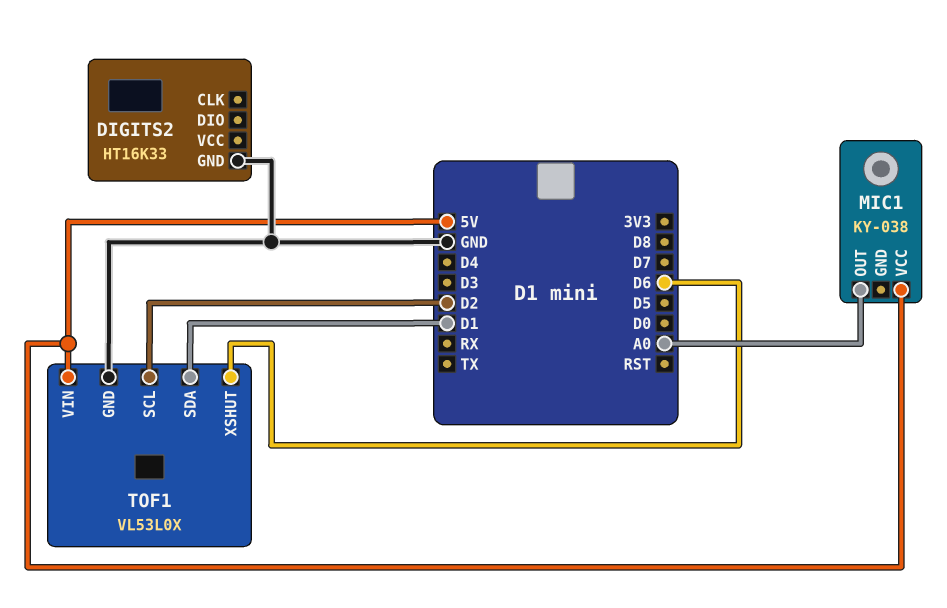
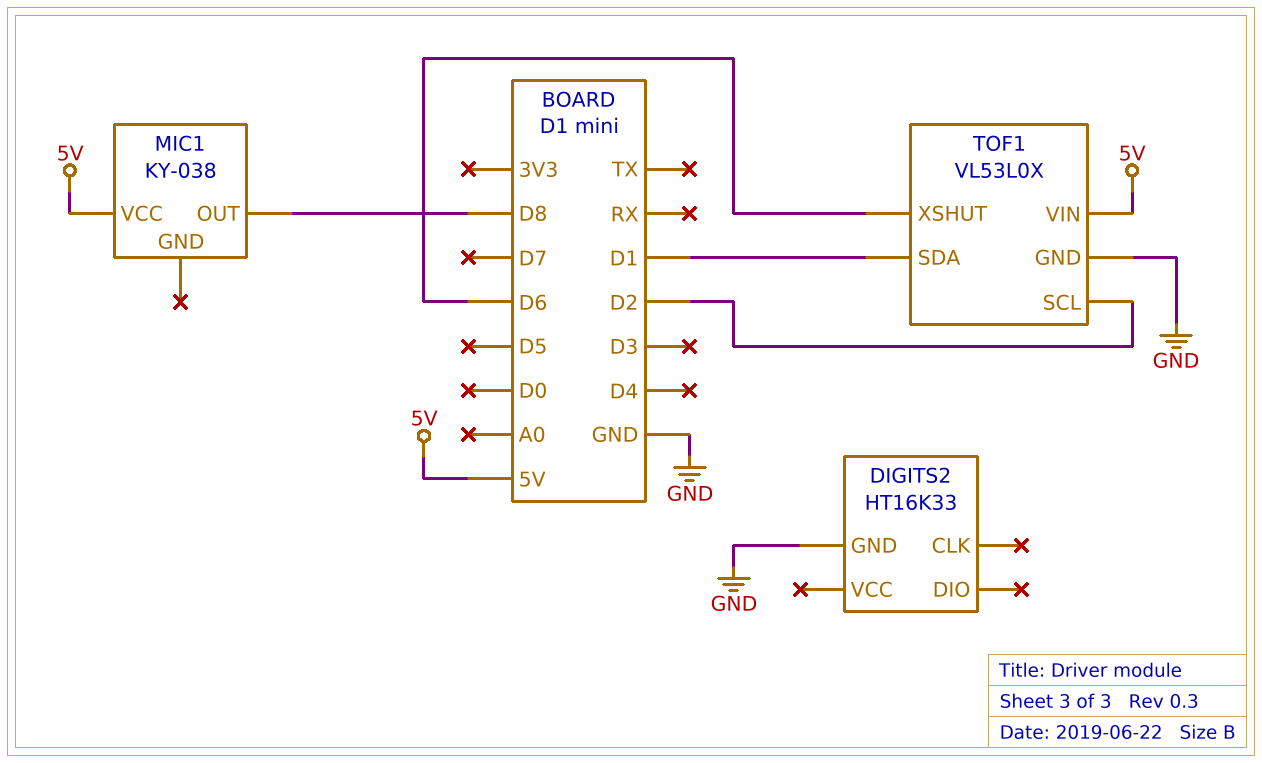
MIC1 pin OUT: A0 -> D8

